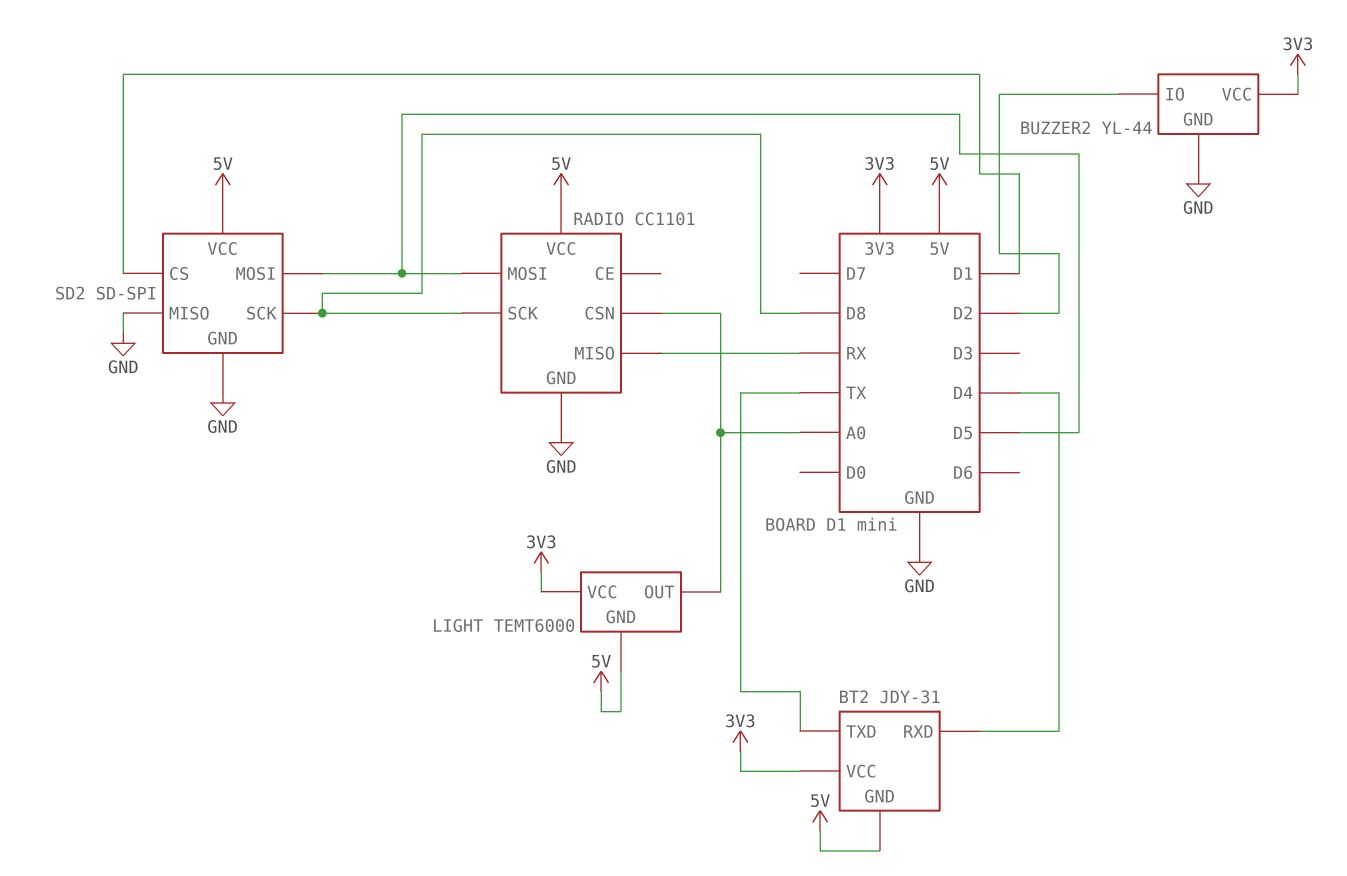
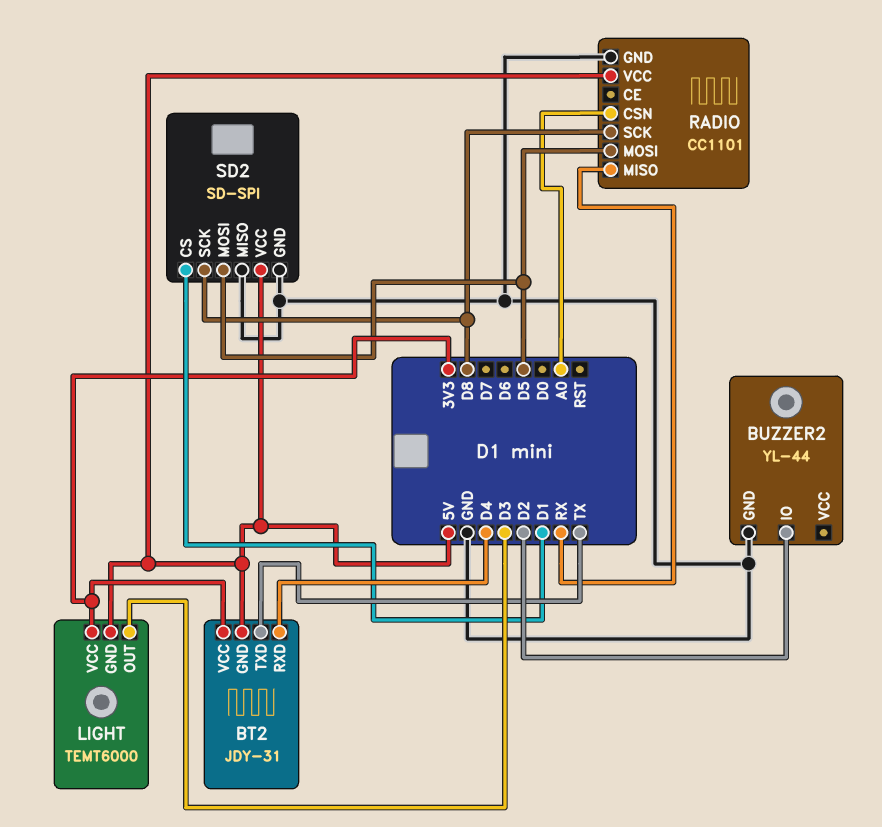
BUZZER2 pin VCC: 3V3 -> none
LIGHT pin OUT: A0 -> D3

